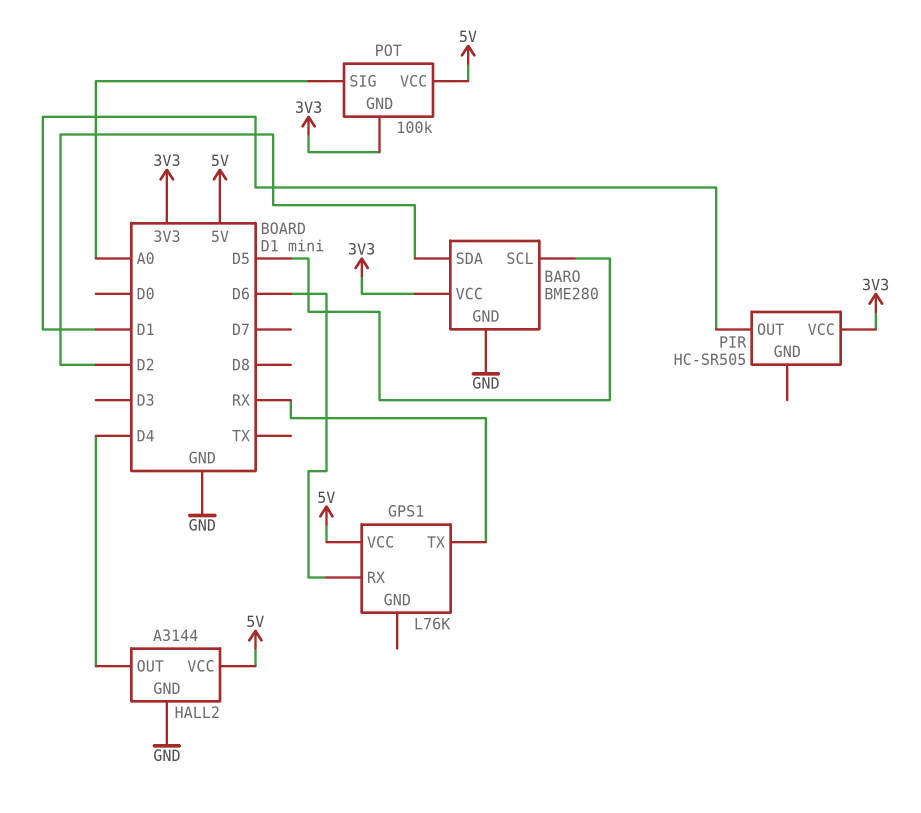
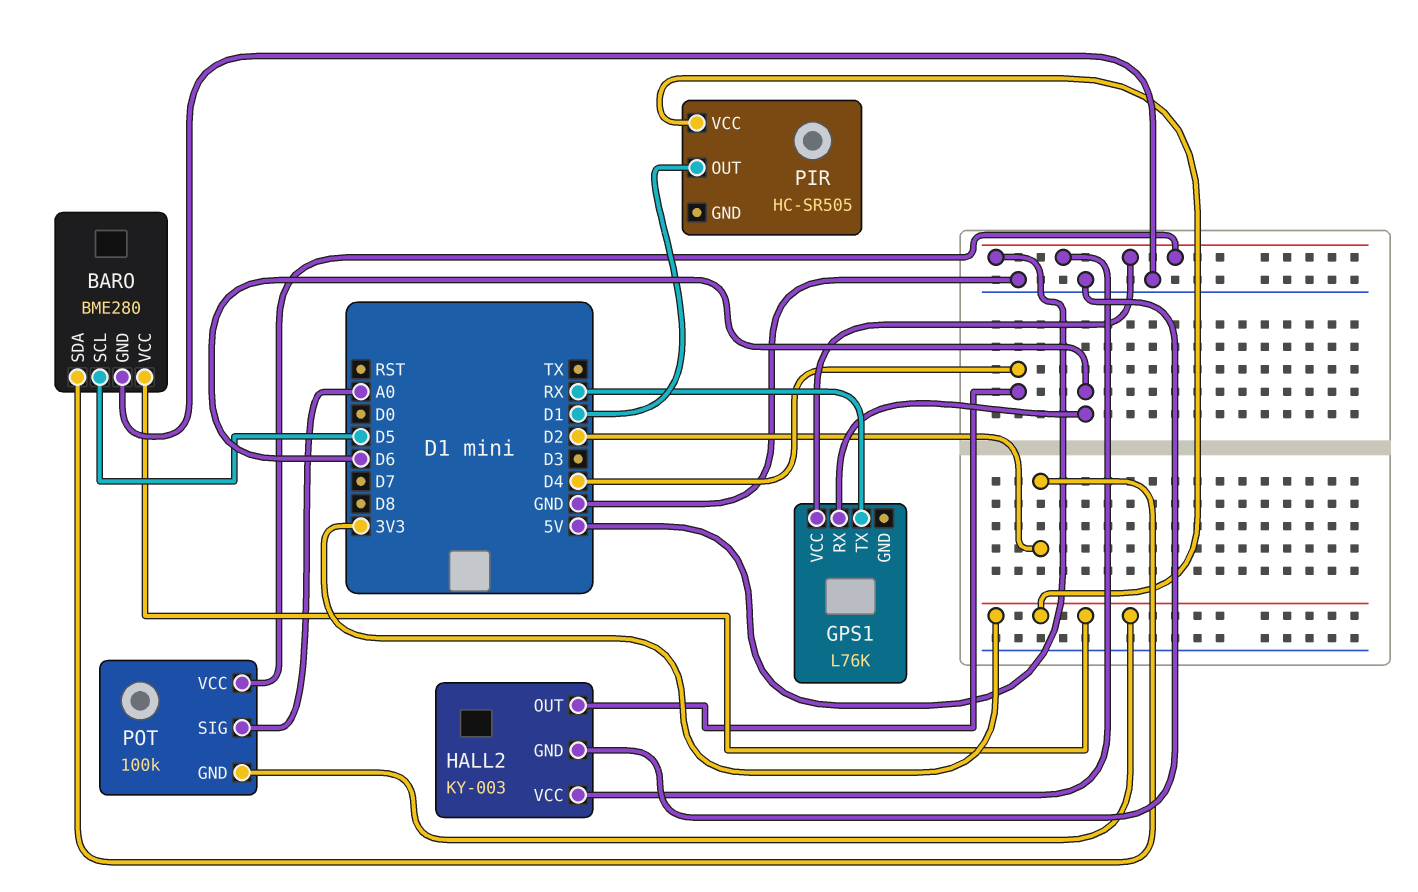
HALL2: A3144 -> KY-003

